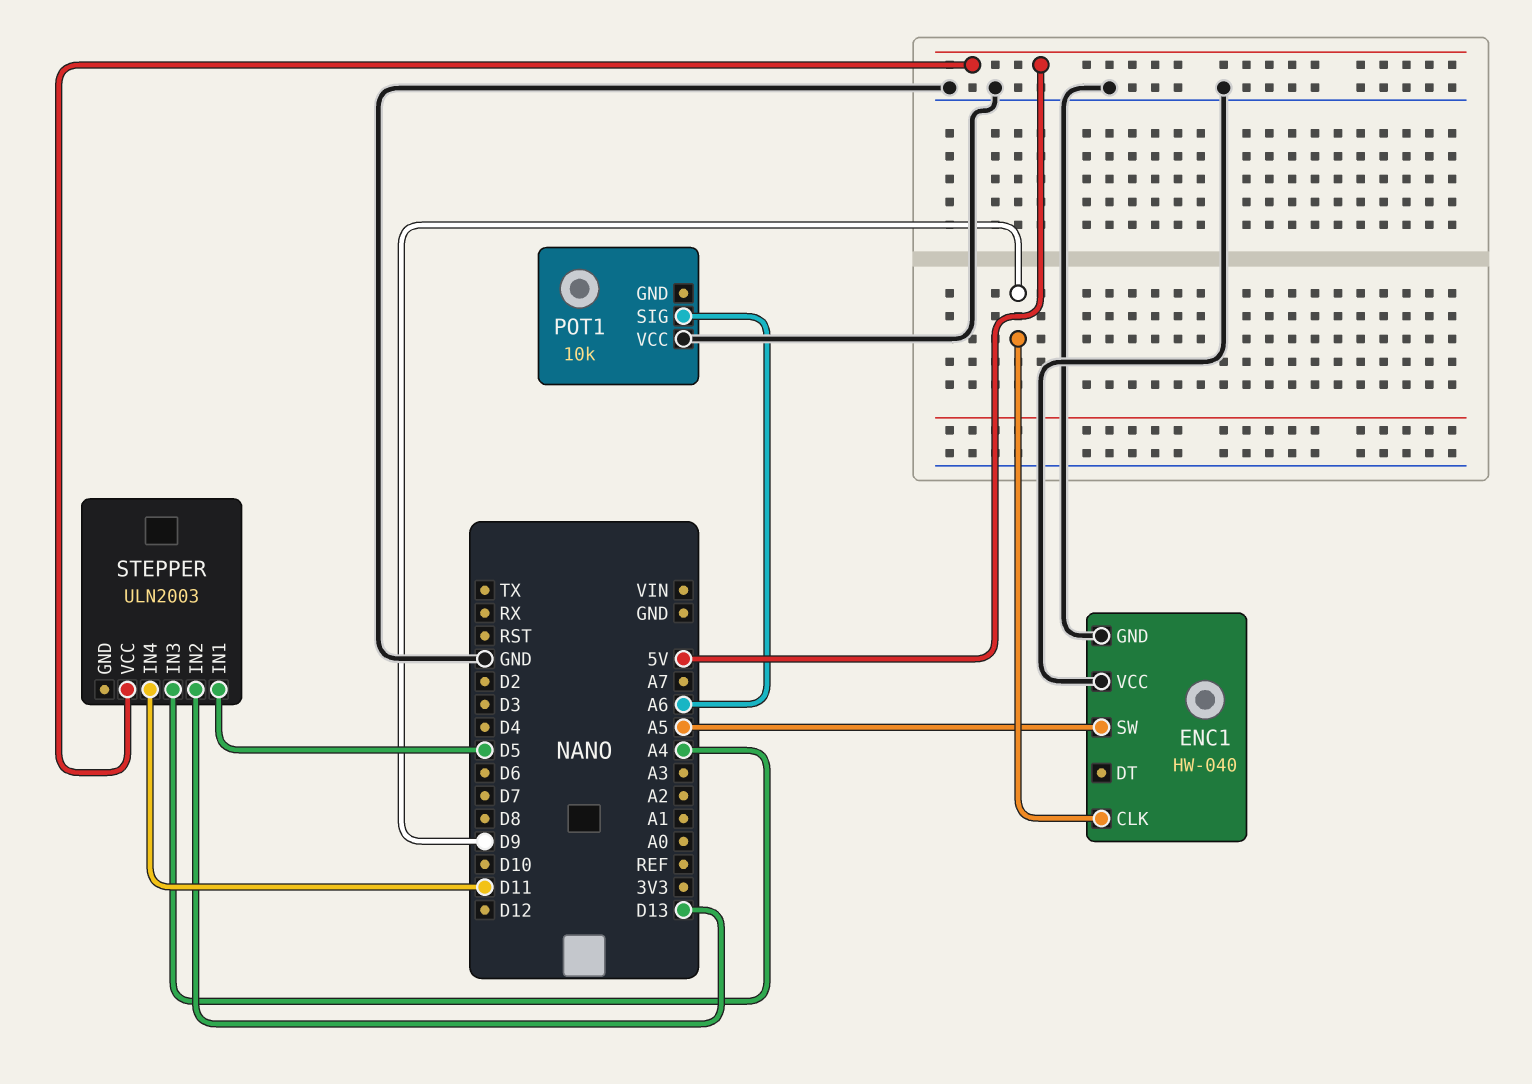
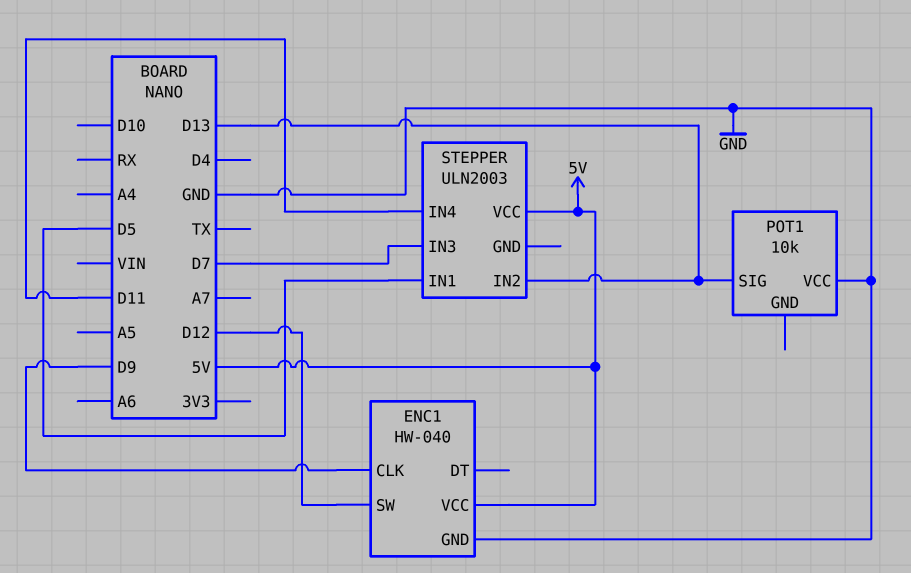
ENC1 pin SW: A5 -> D12
ENC1 pin VCC: GND -> 5V
POT1 pin SIG: A6 -> D13
STEPPER pin IN3: A4 -> D7

